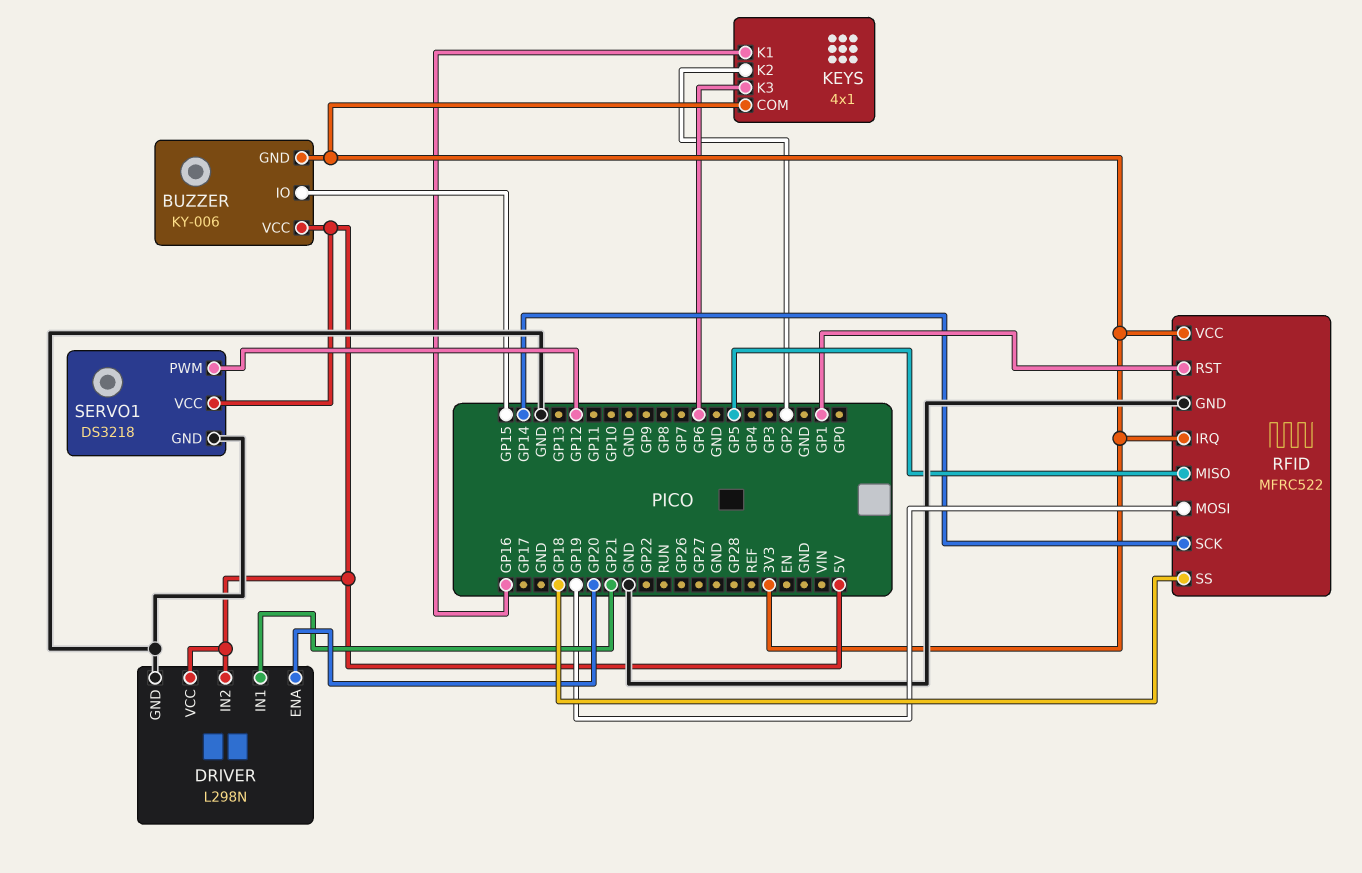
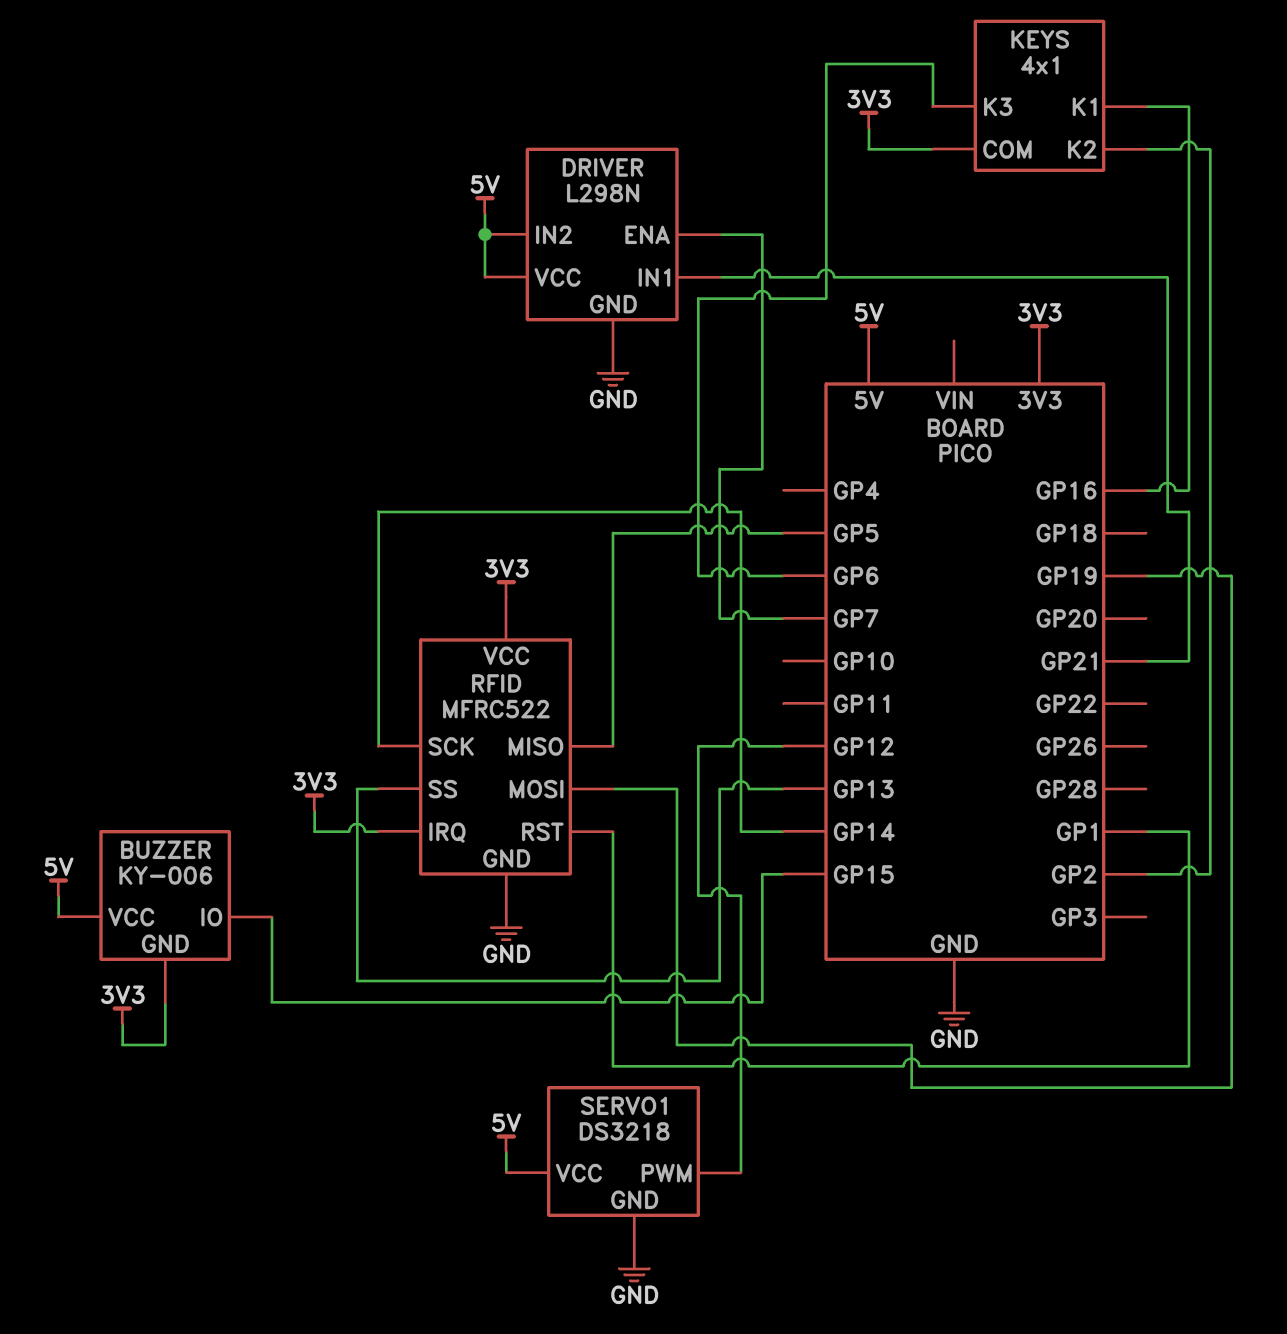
DRIVER pin ENA: GP20 -> GP7
RFID pin SS: GP18 -> GP13

